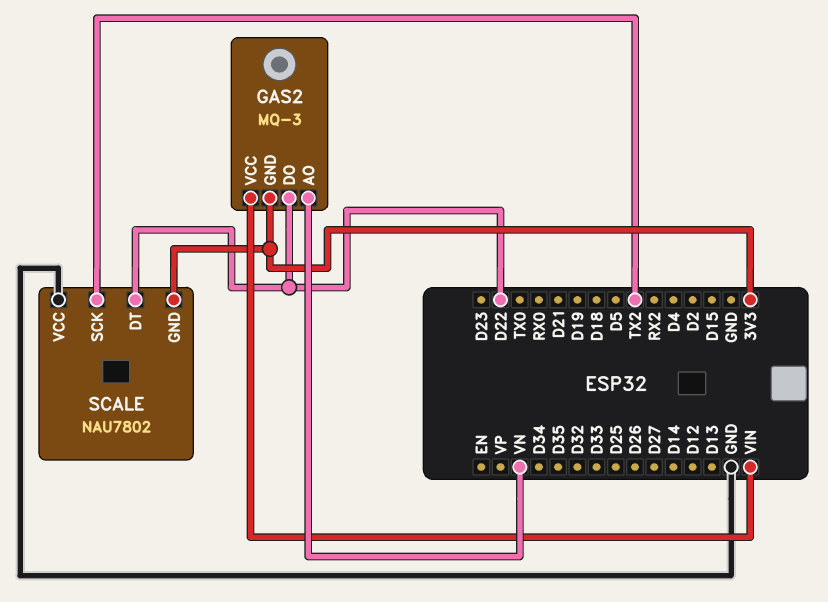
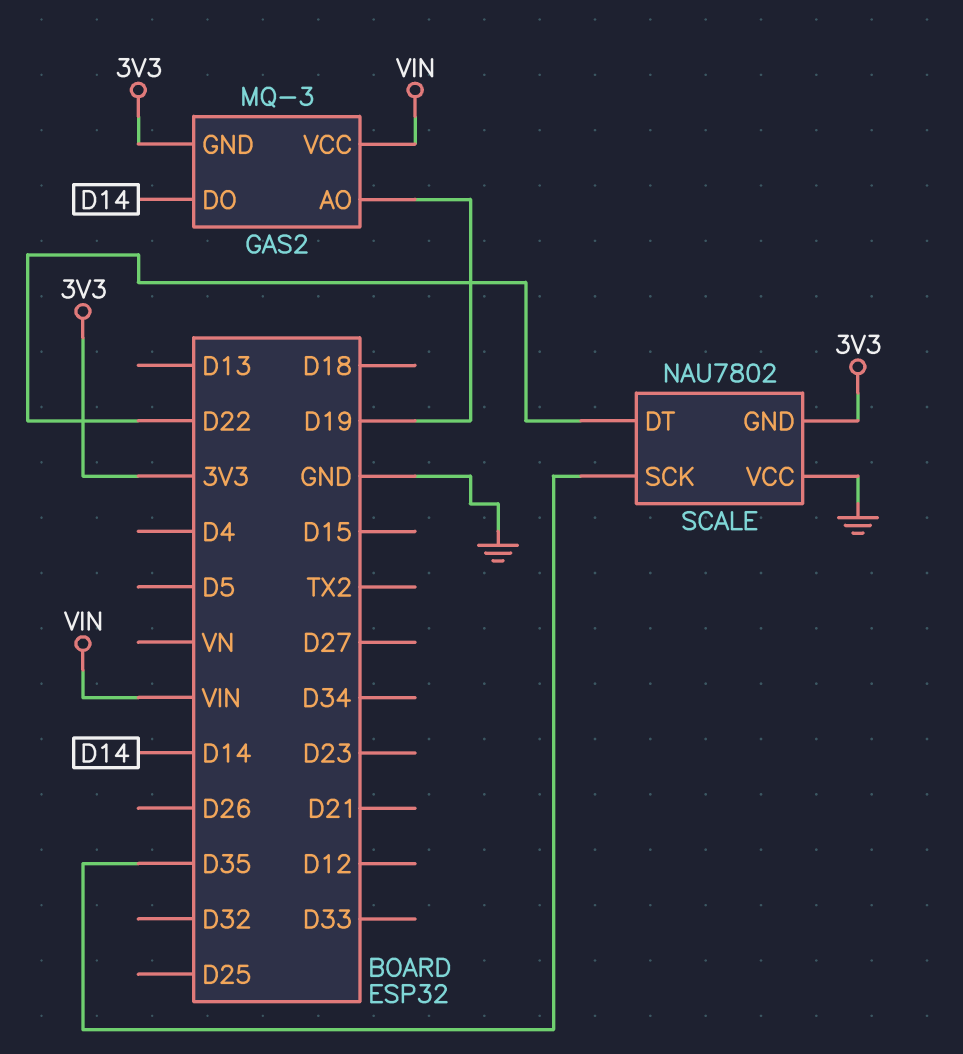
GAS2 pin AO: VN -> D19
GAS2 pin DO: D22 -> D14
SCALE pin SCK: TX2 -> D35

